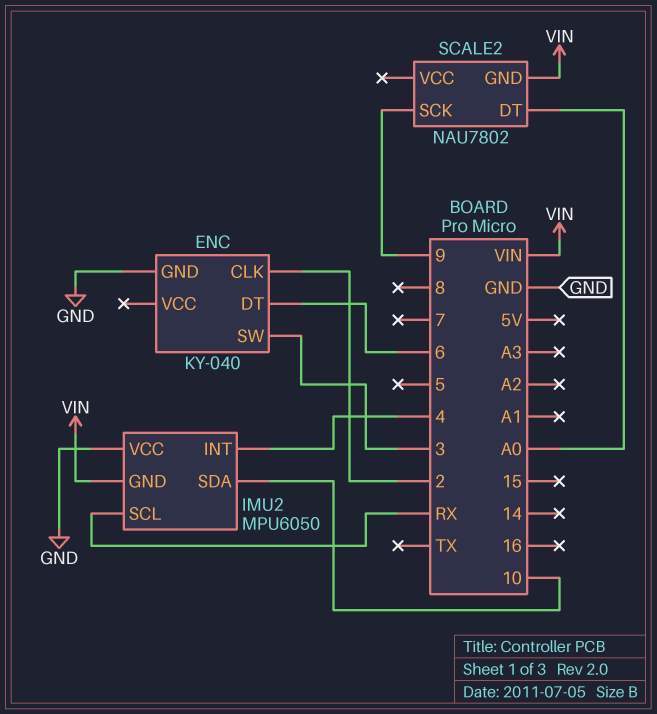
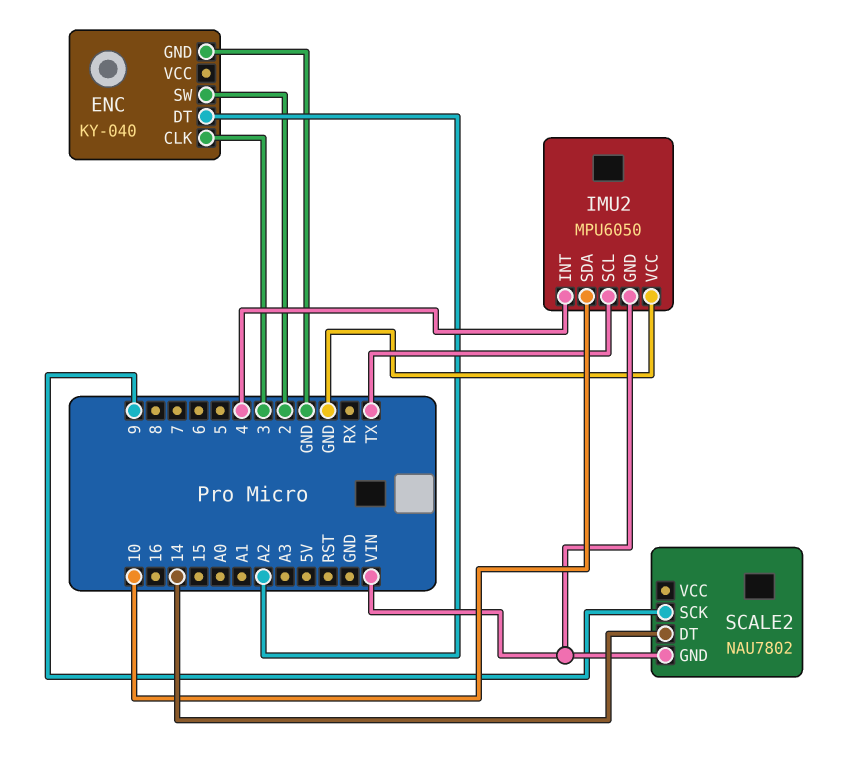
ENC pin CLK: 2 -> 3
ENC pin DT: 6 -> A2
ENC pin SW: 3 -> 2
IMU2 pin SCL: RX -> TX
SCALE2 pin DT: A0 -> 14

